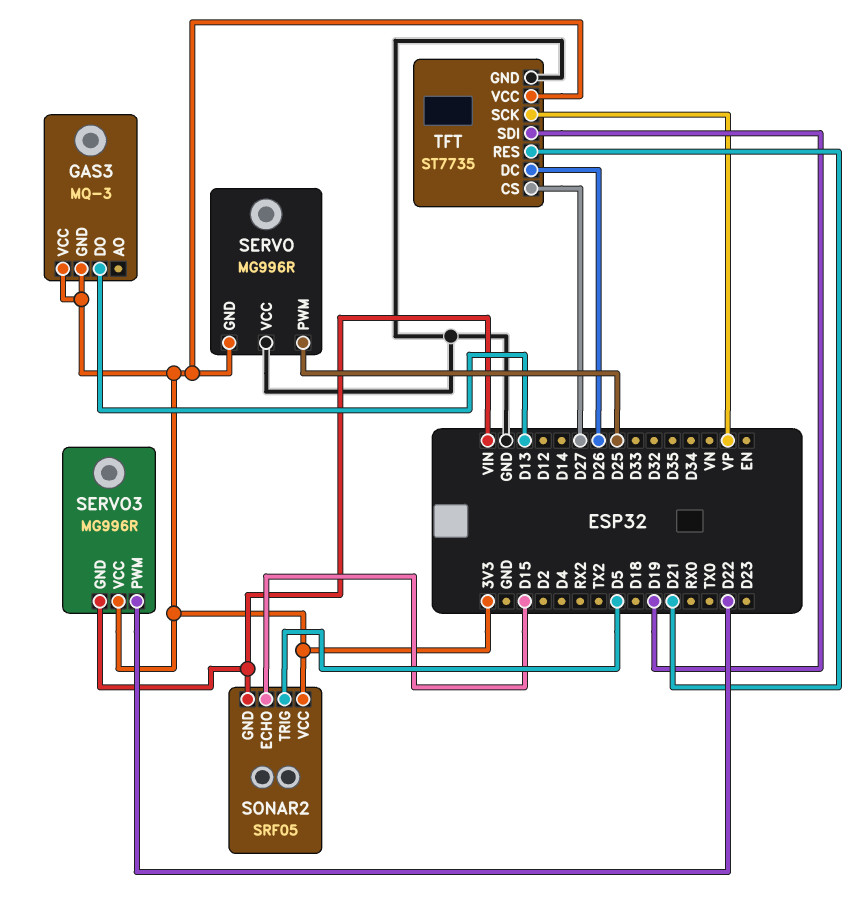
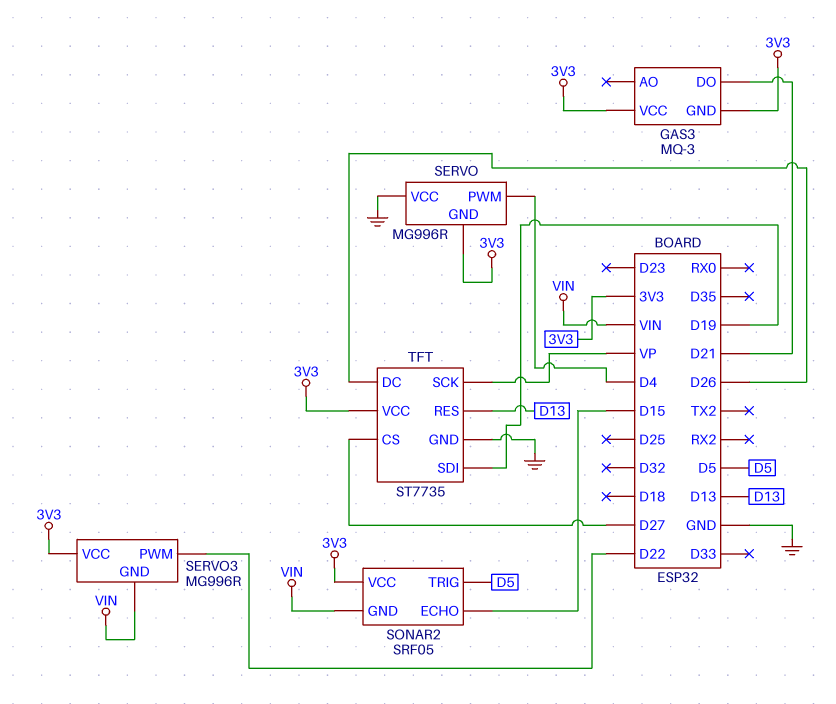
GAS3 pin DO: D13 -> D21
SERVO pin PWM: D25 -> D4
TFT pin RES: D21 -> D13

